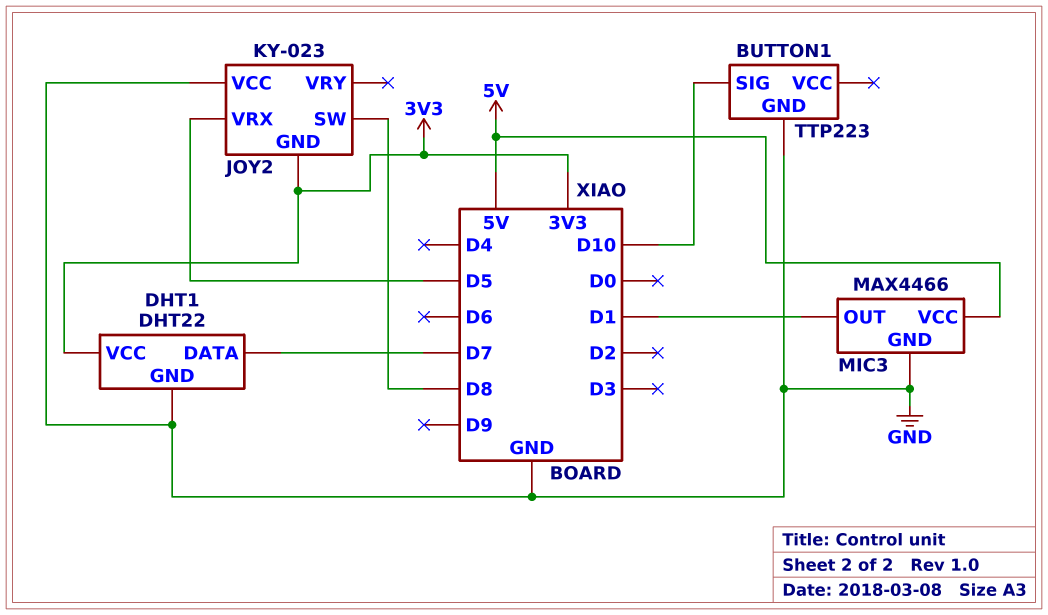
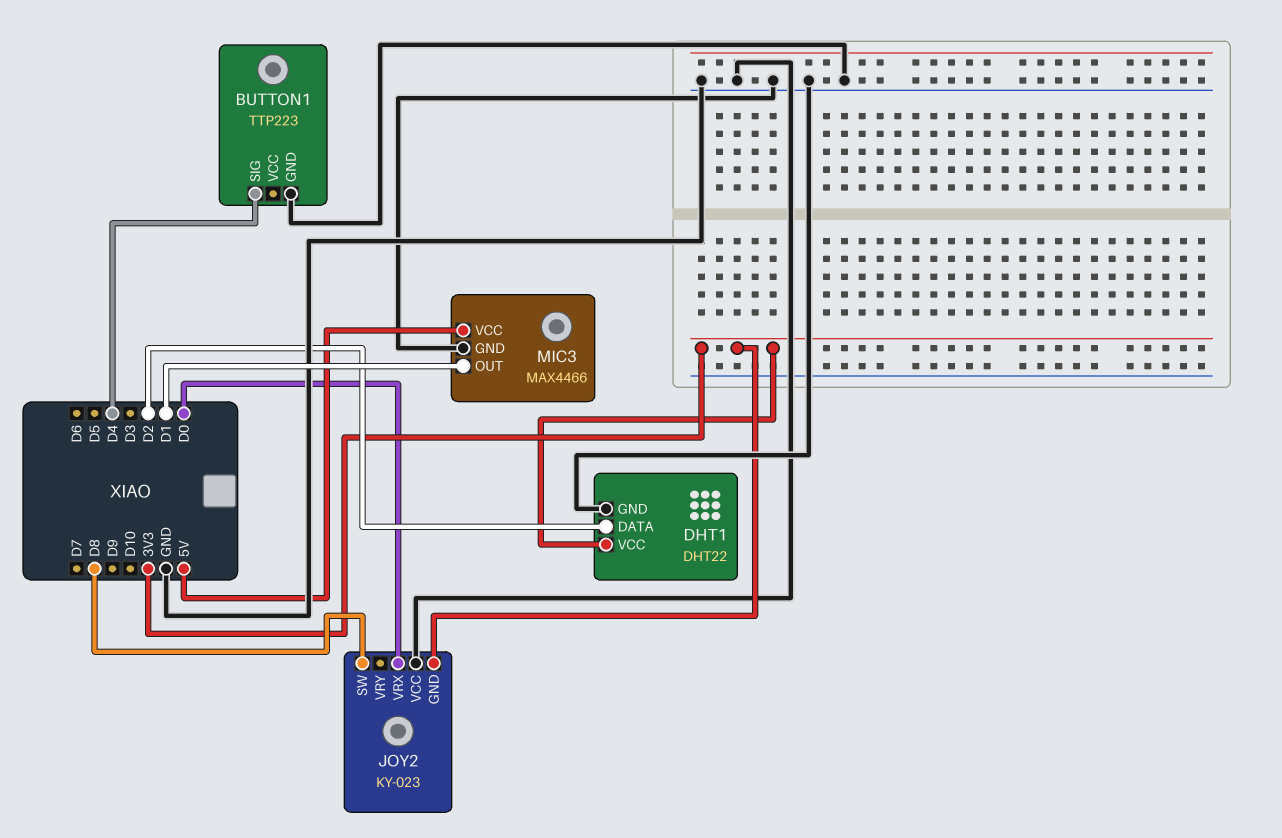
BUTTON1 pin SIG: D10 -> D4
DHT1 pin DATA: D7 -> D2
JOY2 pin VRX: D5 -> D0

